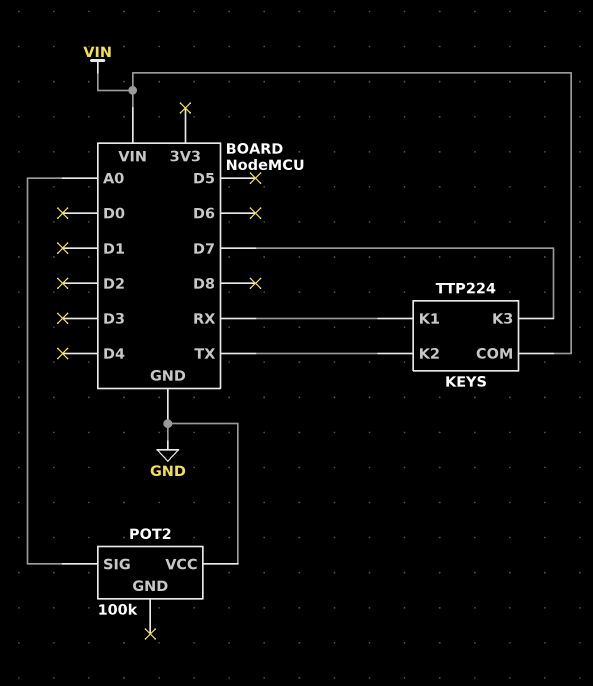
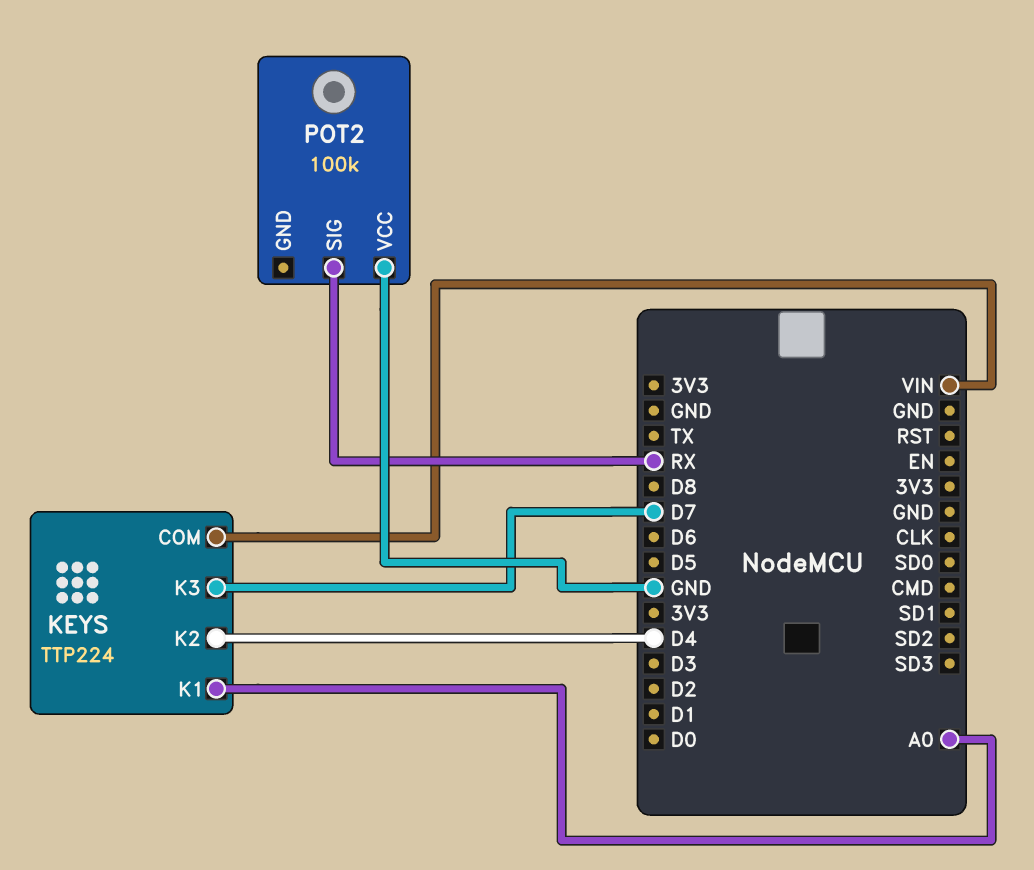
KEYS pin K1: RX -> A0
KEYS pin K2: TX -> D4
POT2 pin SIG: A0 -> RX

